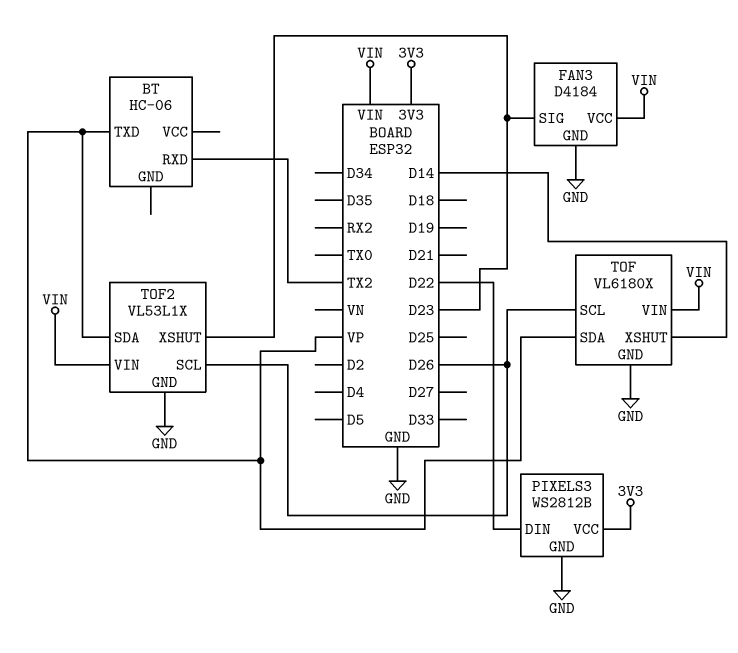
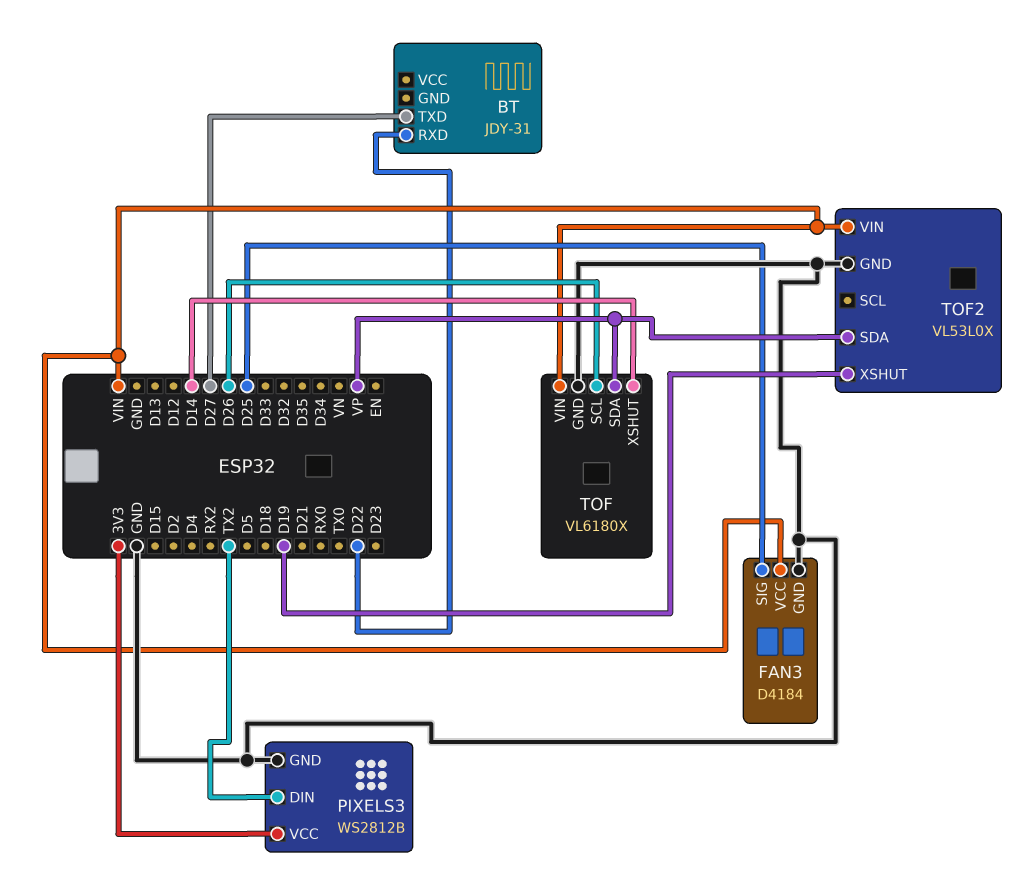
BT: HC-06 -> JDY-31
BT pin RXD: TX2 -> D22
BT pin TXD: VP -> D27
FAN3 pin SIG: D23 -> D25
PIXELS3 pin DIN: D22 -> TX2
TOF2: VL53L1X -> VL53L0X
TOF2 pin SCL: D26 -> none
TOF2 pin XSHUT: D23 -> D19

